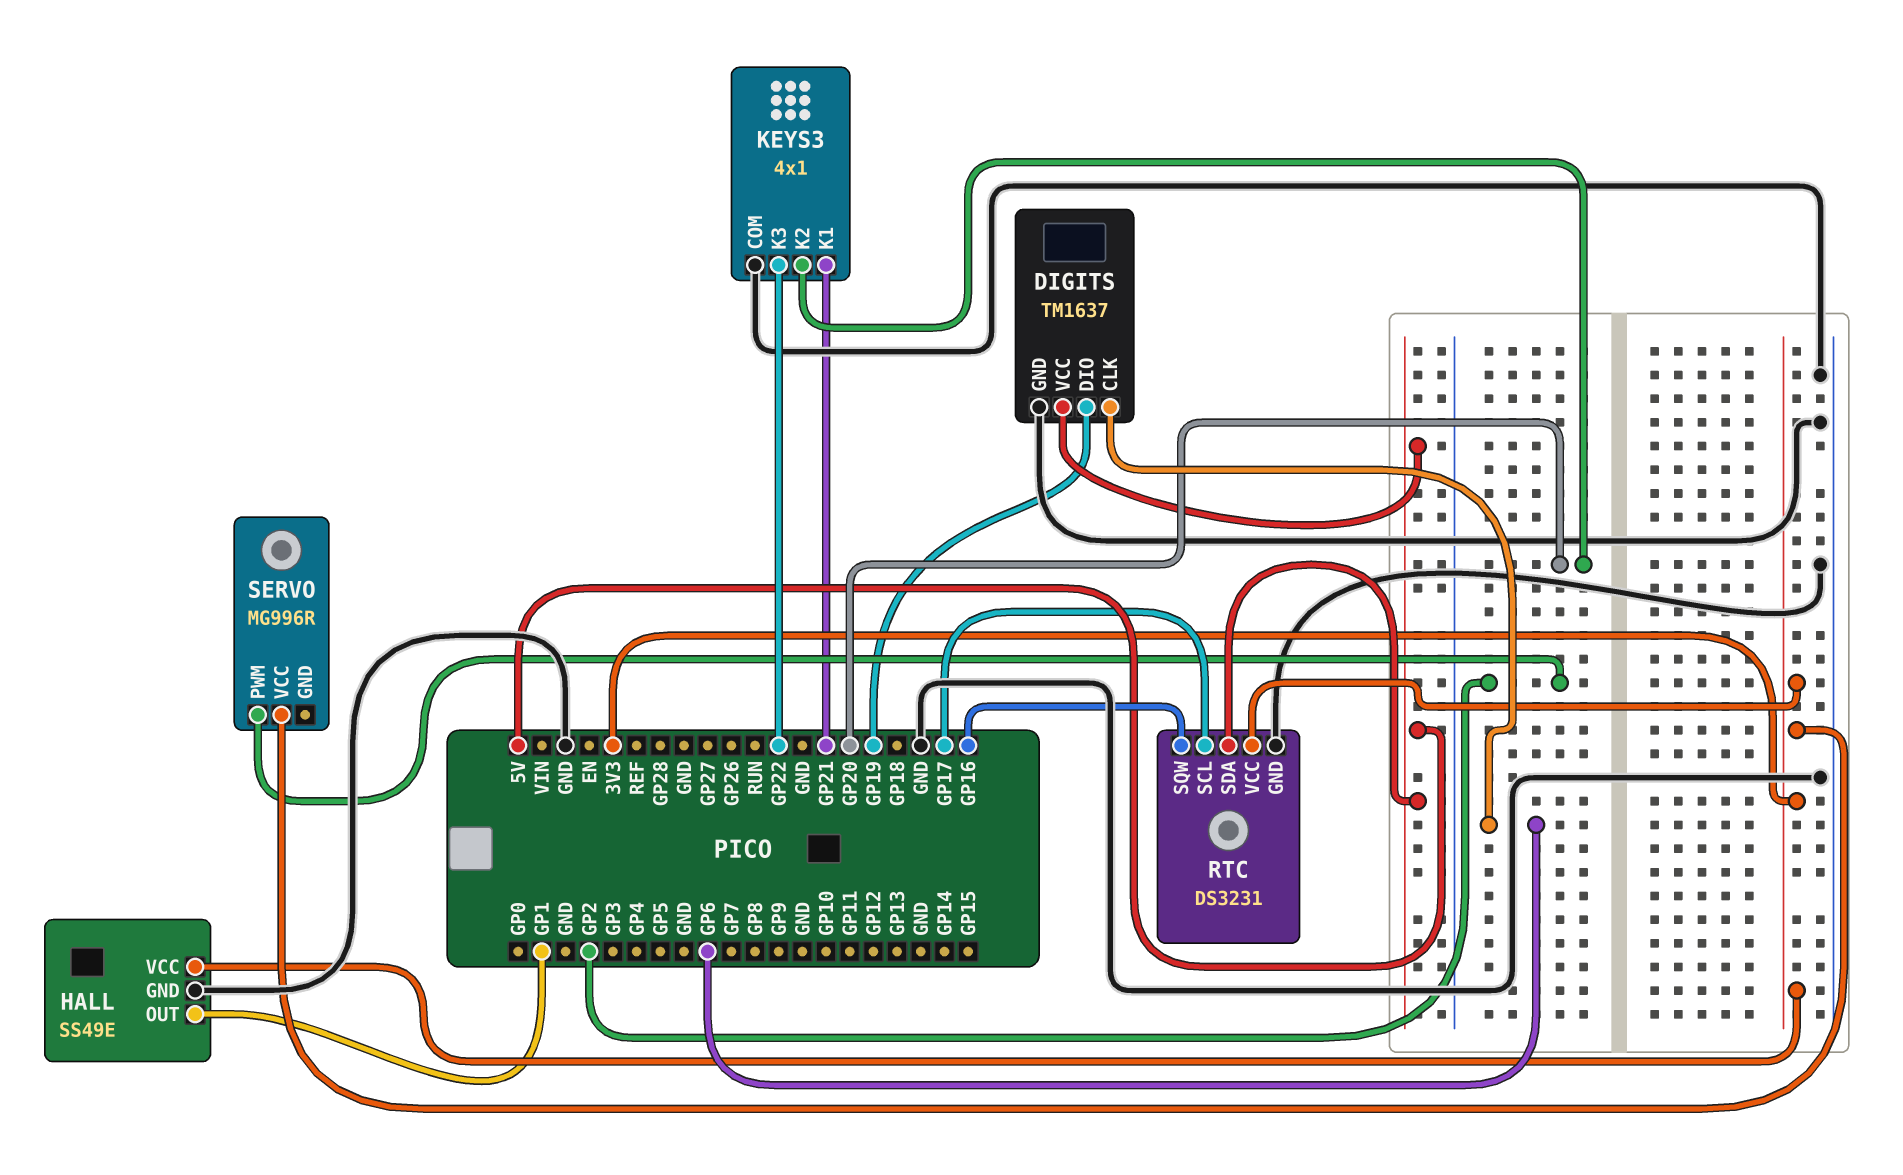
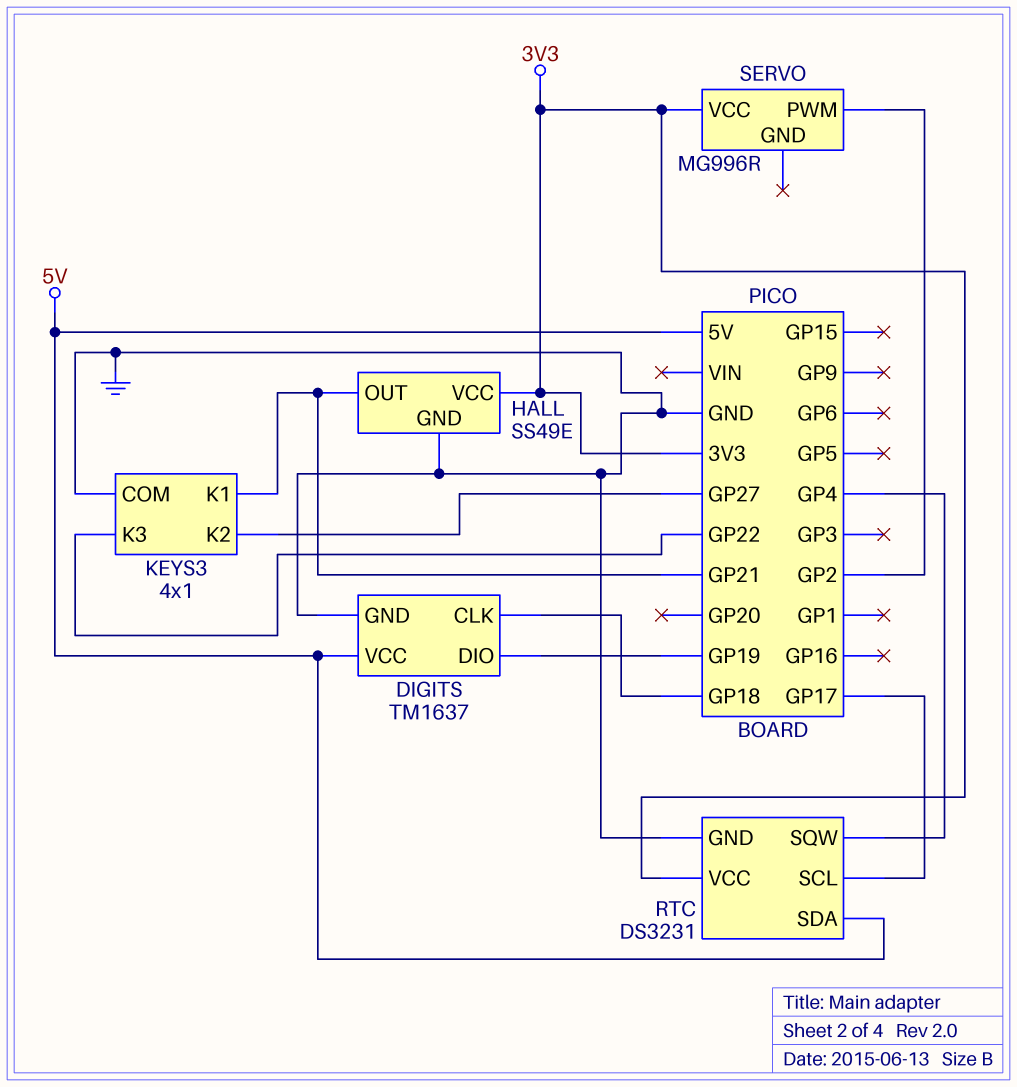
DIGITS pin CLK: GP6 -> GP18
HALL pin OUT: GP1 -> GP21
KEYS3 pin K2: GP20 -> GP27
RTC pin SQW: GP16 -> GP4

